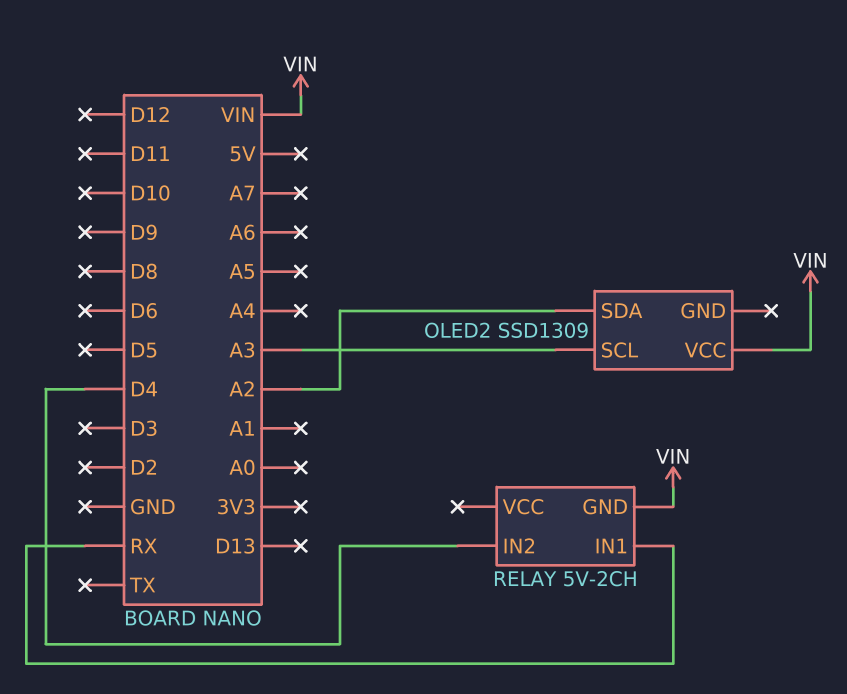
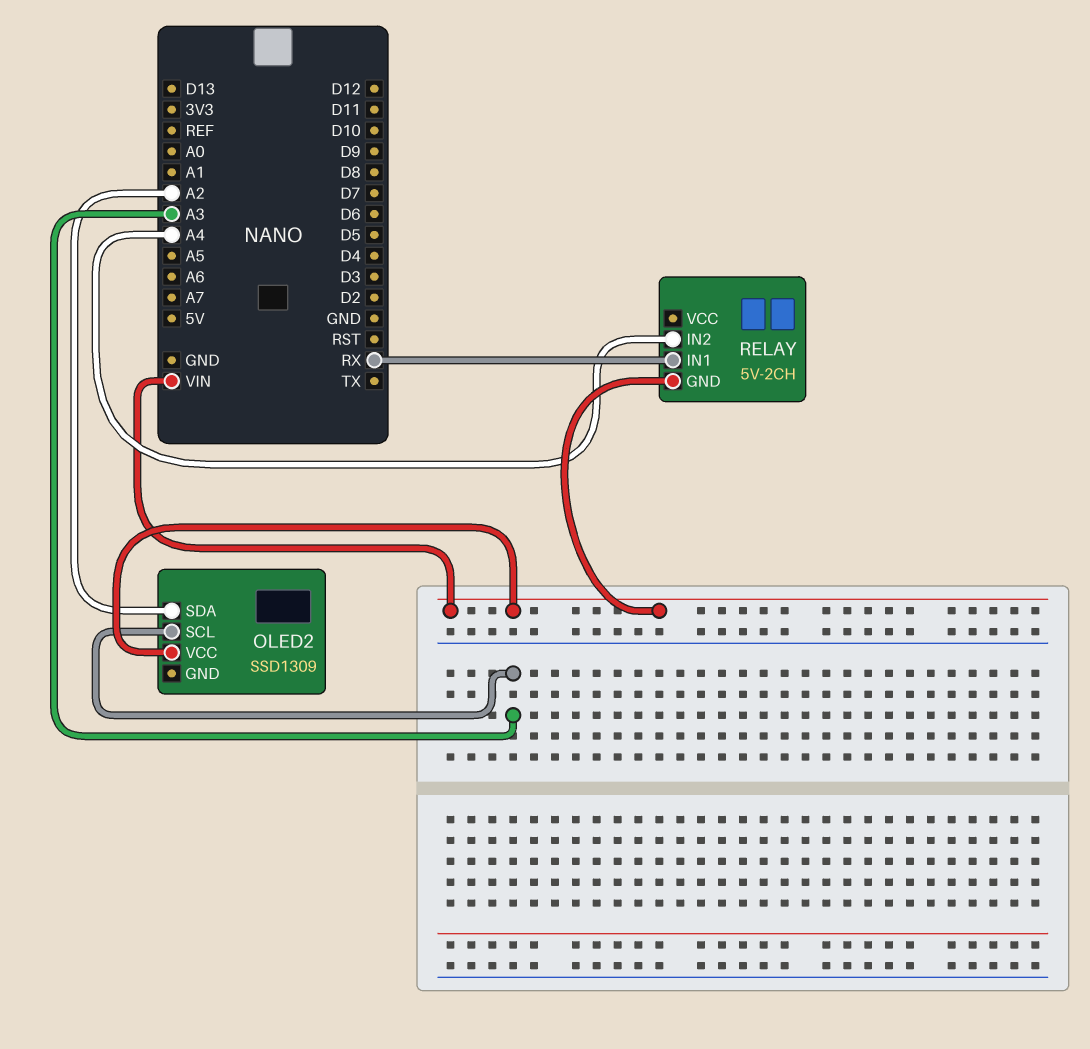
RELAY pin IN2: D4 -> A4

